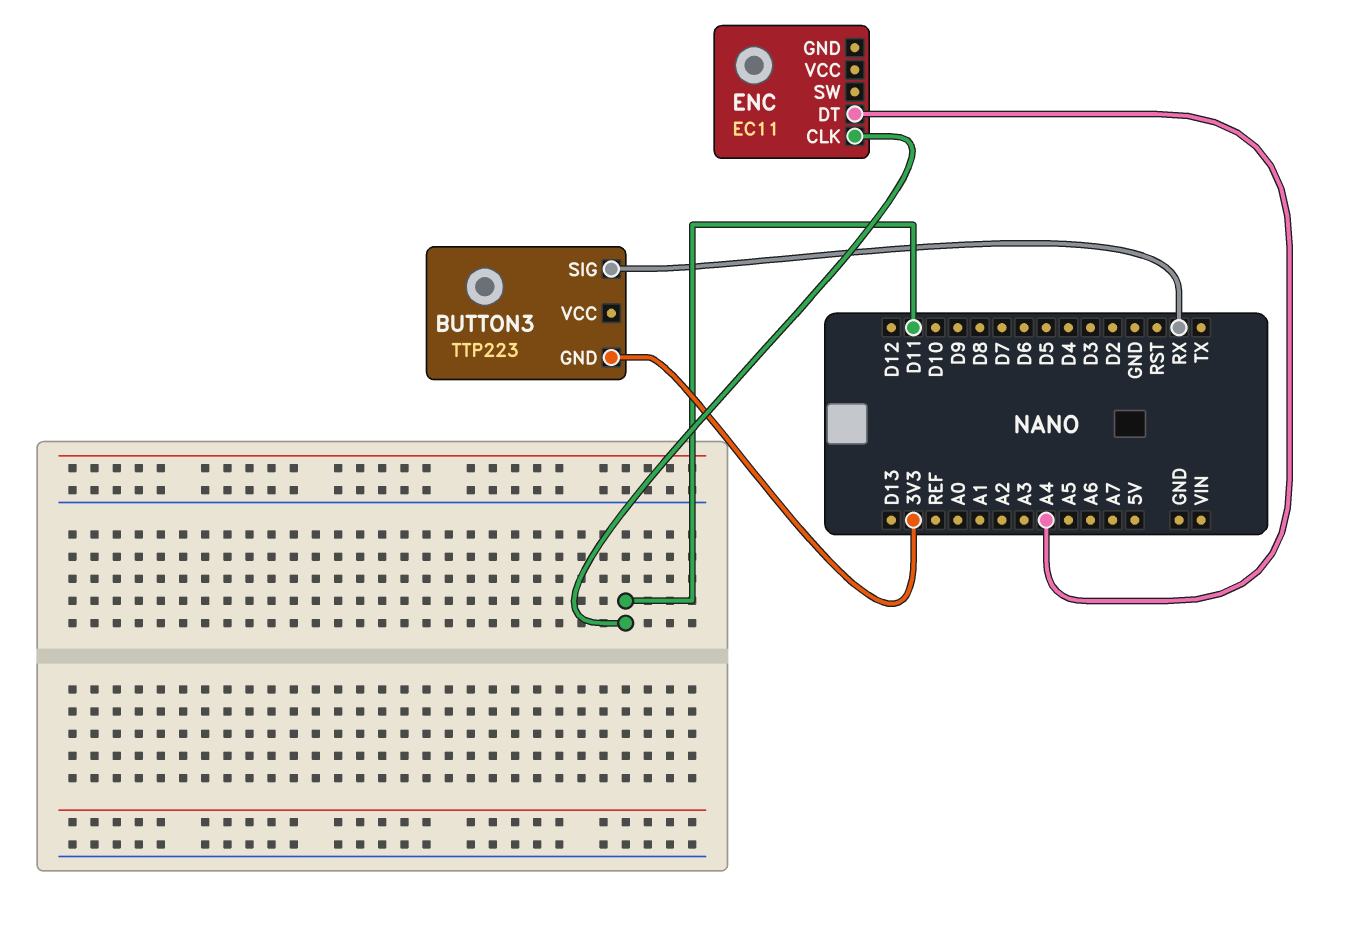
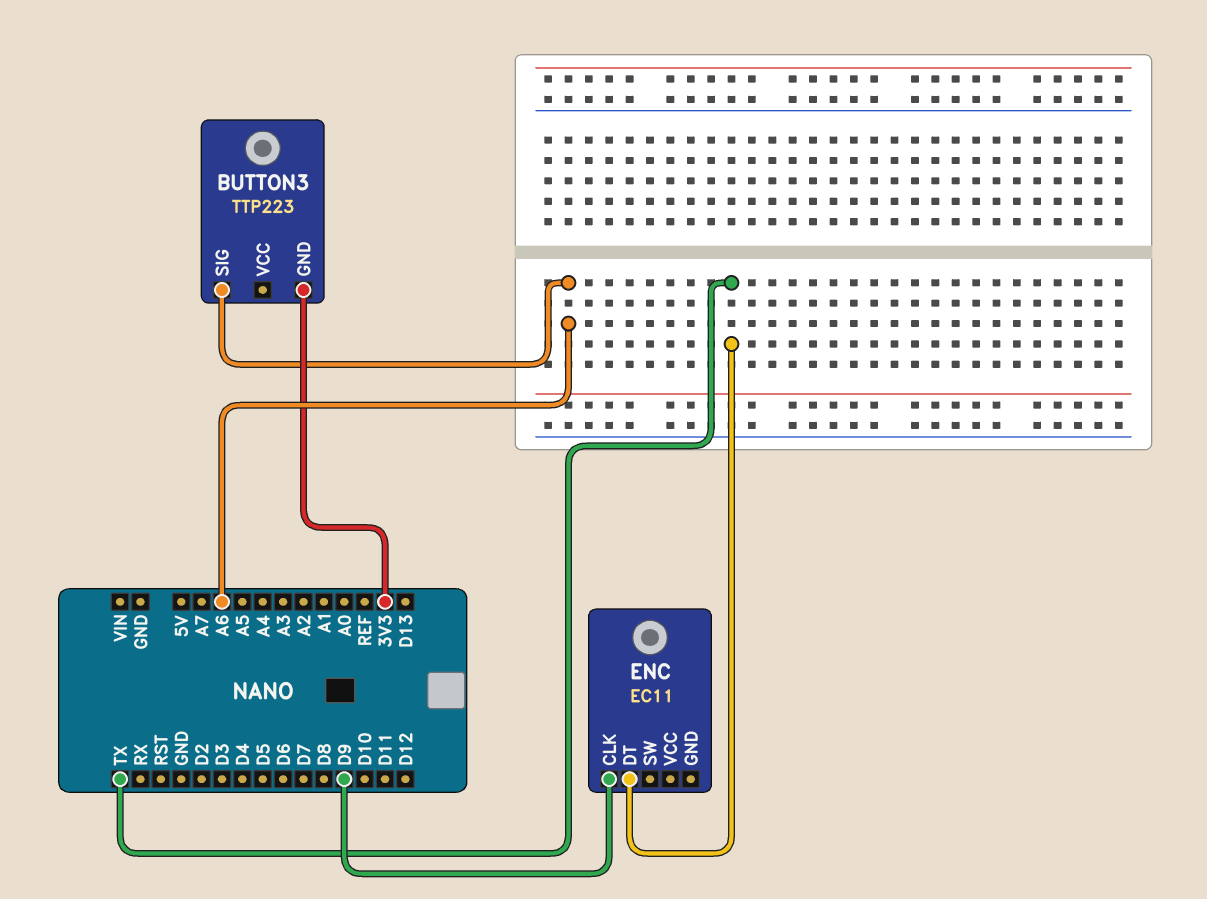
BUTTON3 pin SIG: RX -> A6
ENC pin CLK: D11 -> D9
ENC pin DT: A4 -> TX

